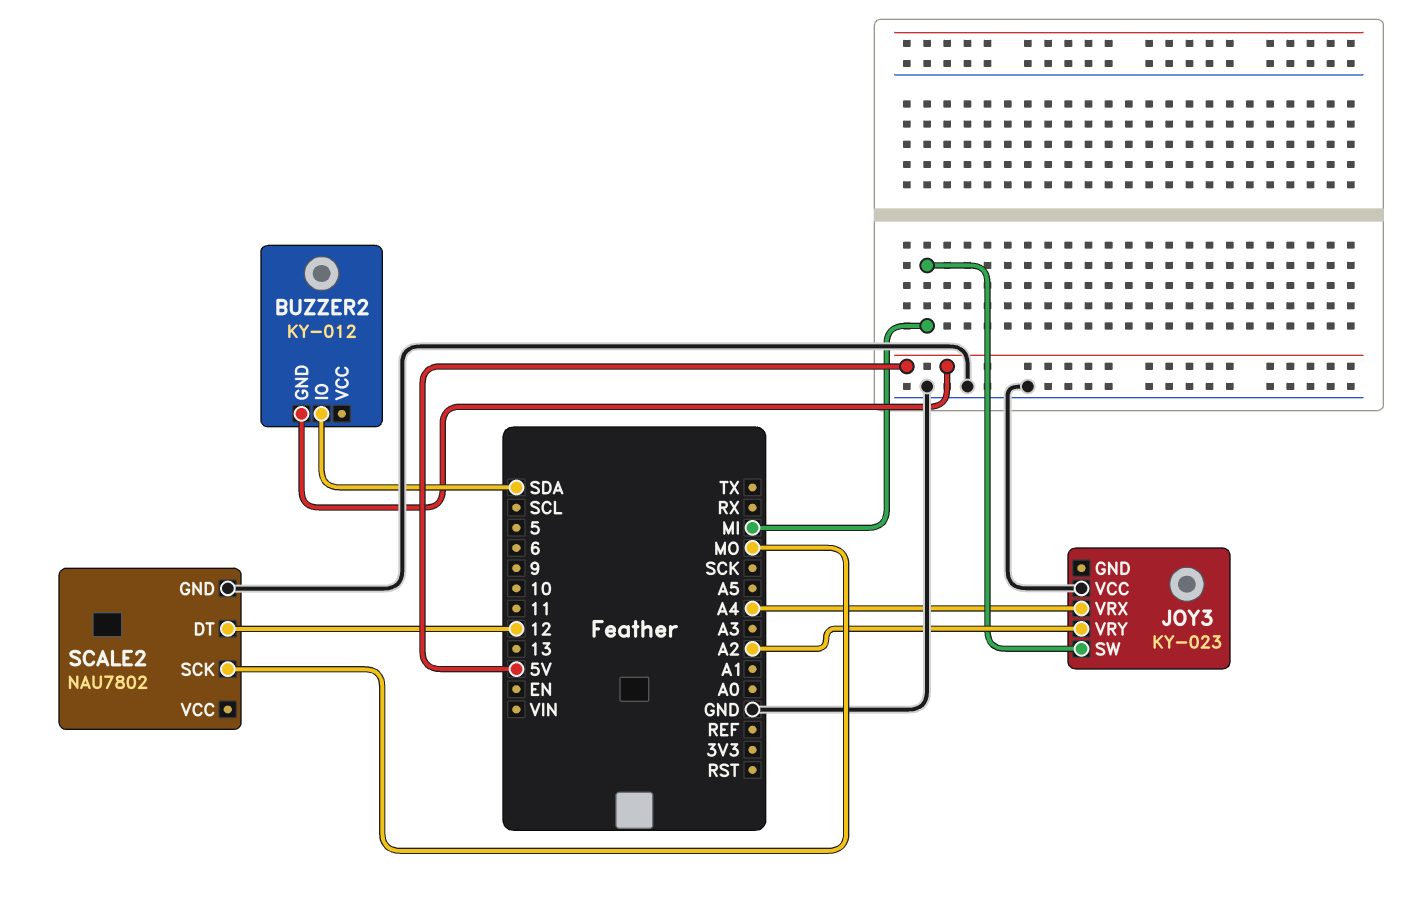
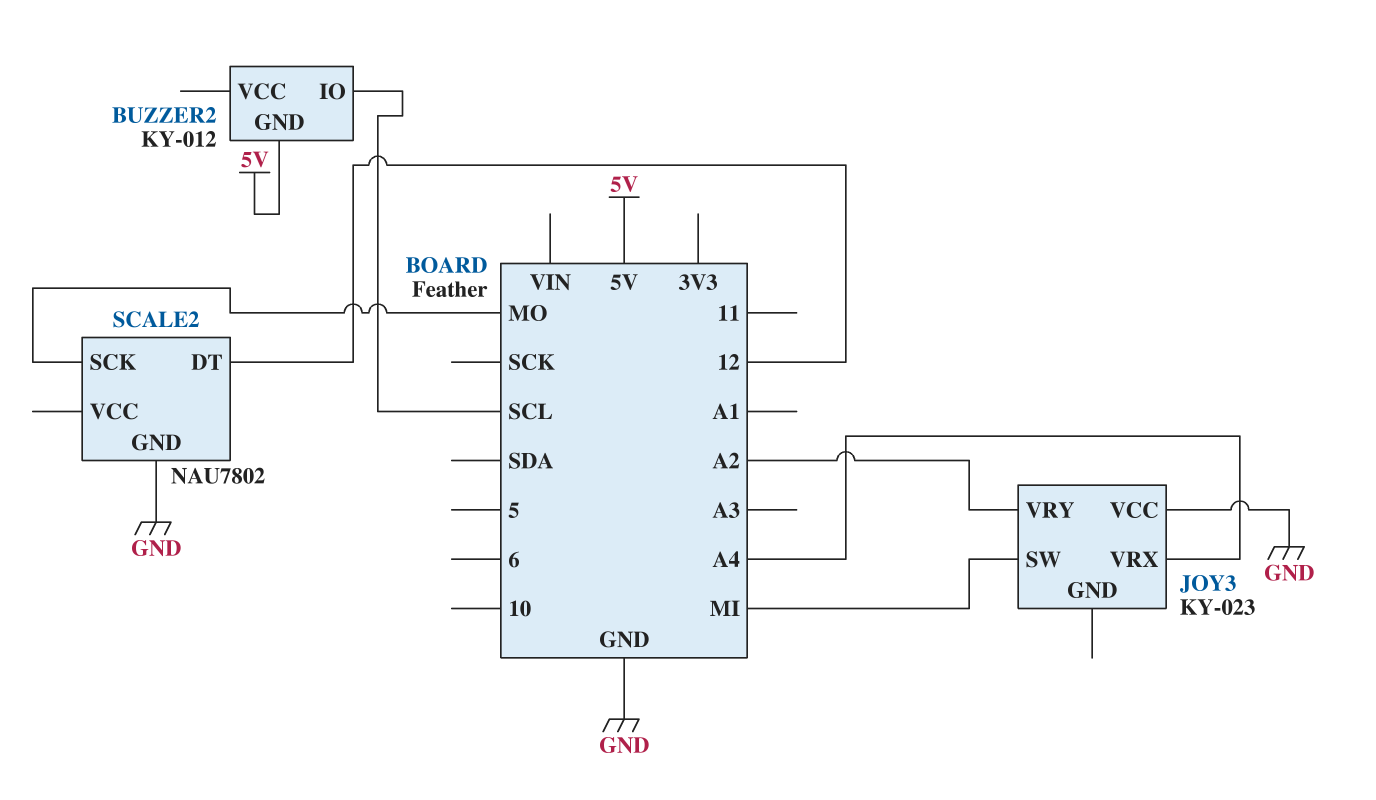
BUZZER2 pin IO: SDA -> SCL

